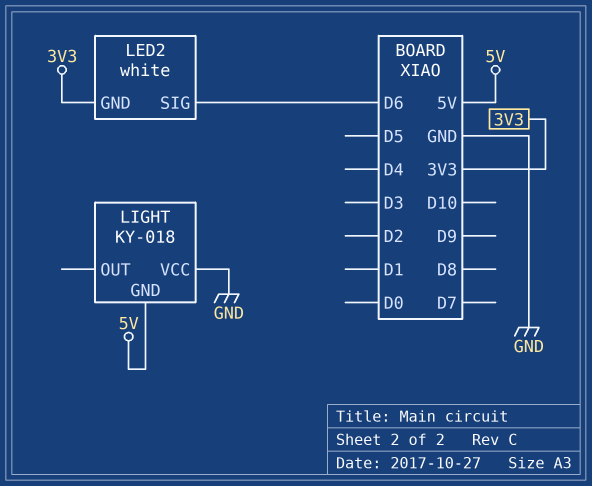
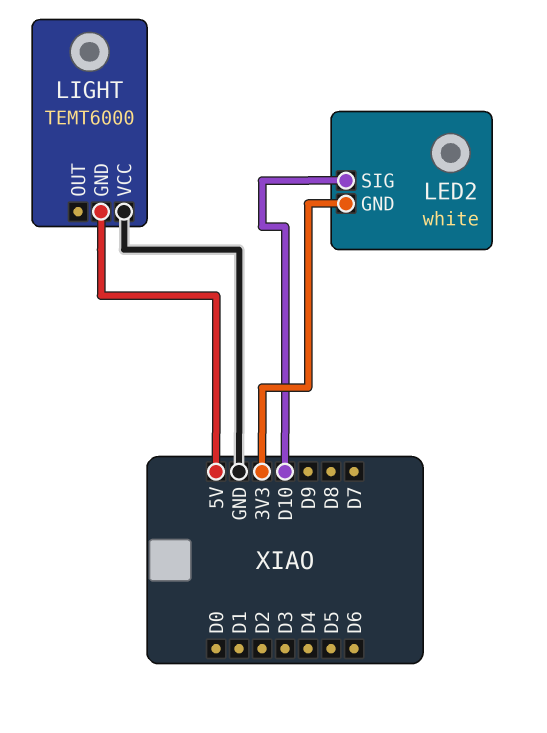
LED2 pin SIG: D6 -> D10
LIGHT: KY-018 -> TEMT6000

